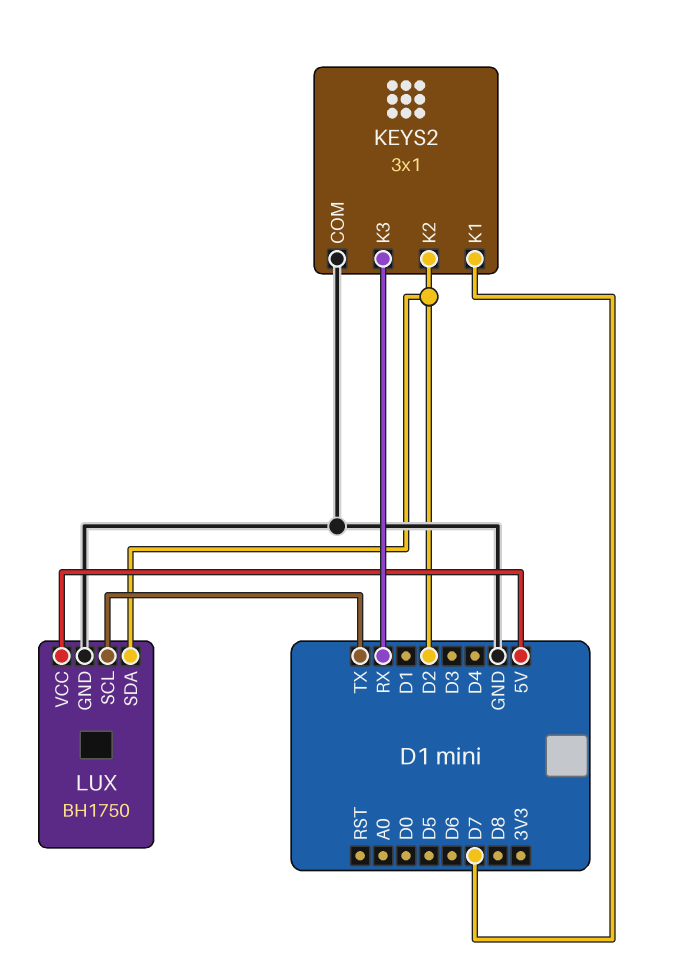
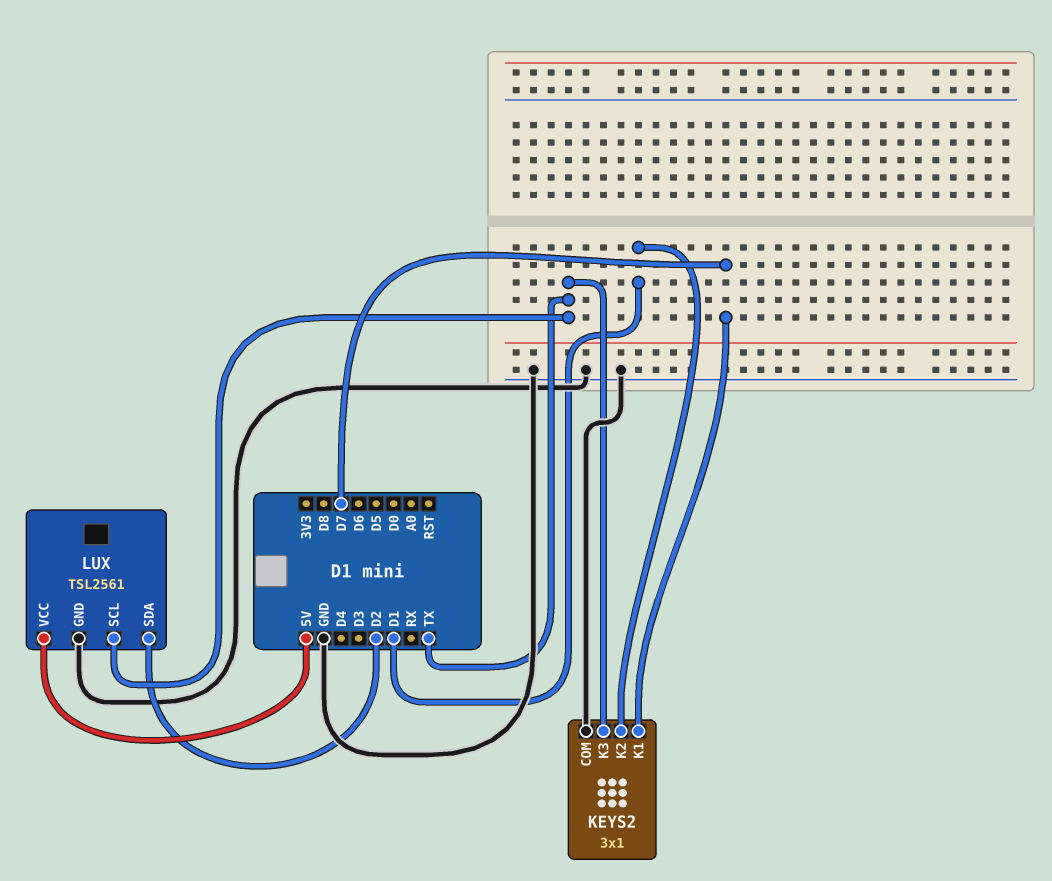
KEYS2 pin K2: D2 -> D1
KEYS2 pin K3: RX -> TX
LUX: BH1750 -> TSL2561

